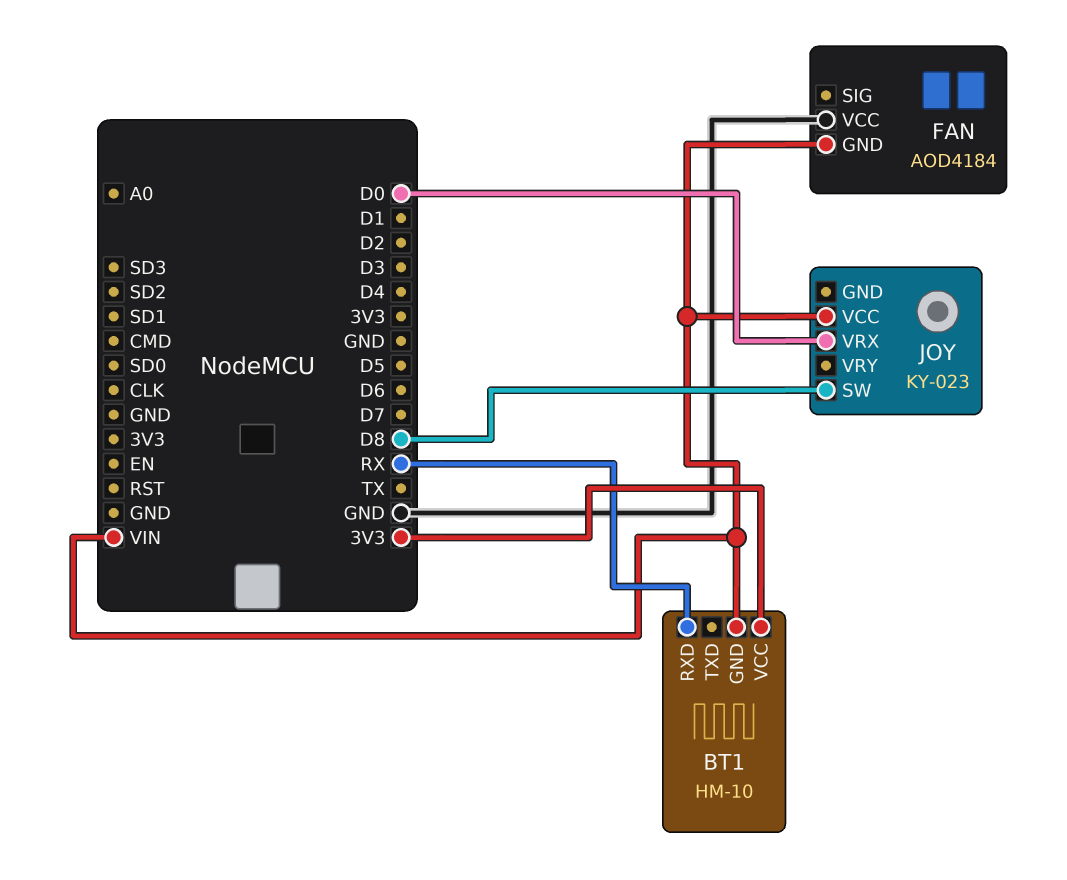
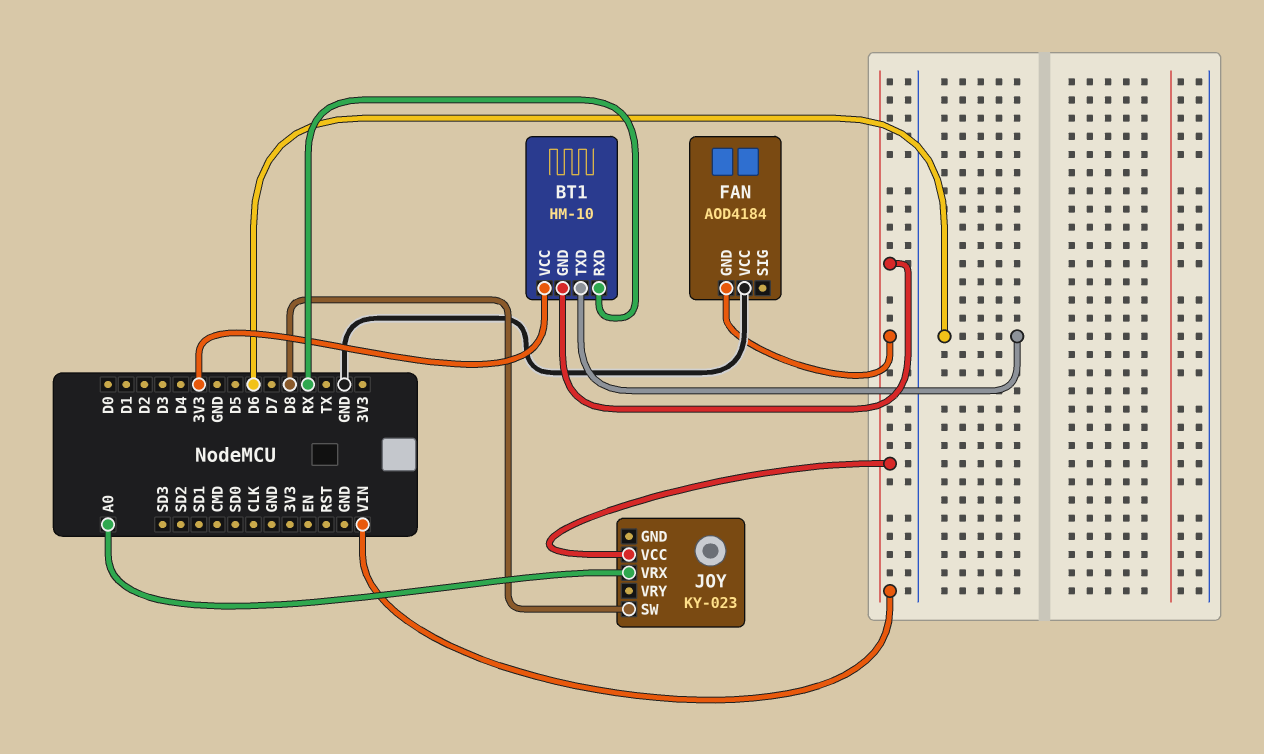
BT1 pin TXD: none -> D6
JOY pin VRX: D0 -> A0

